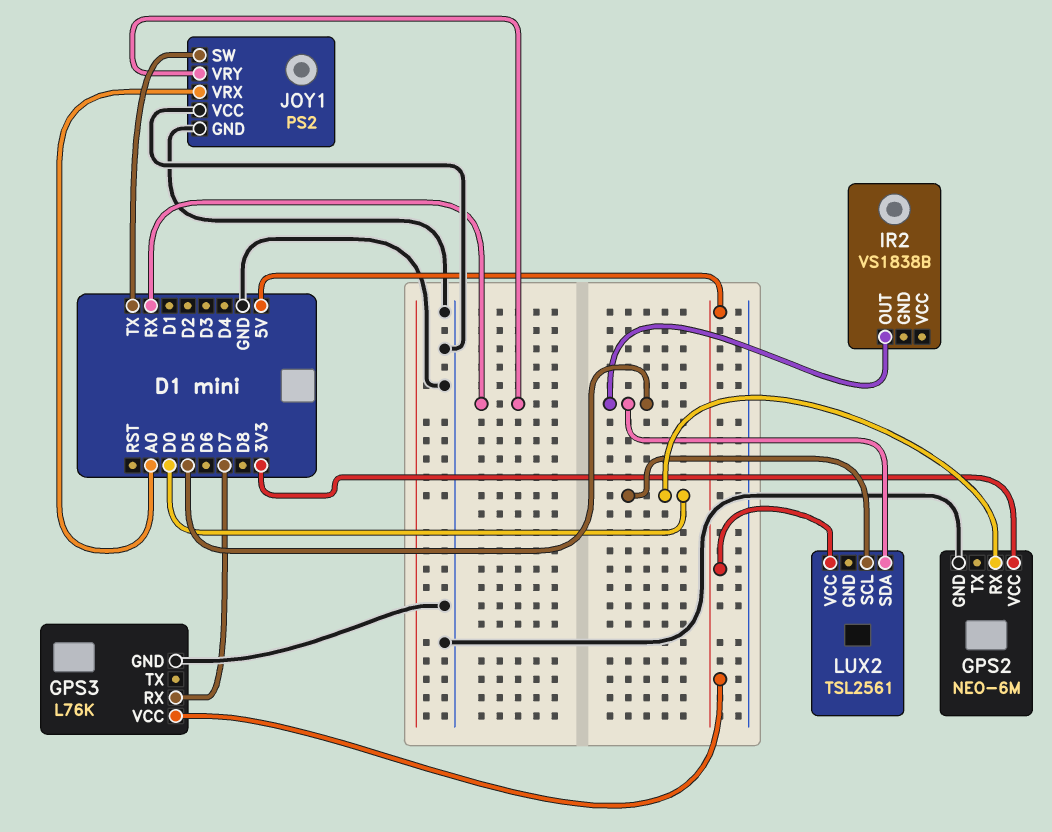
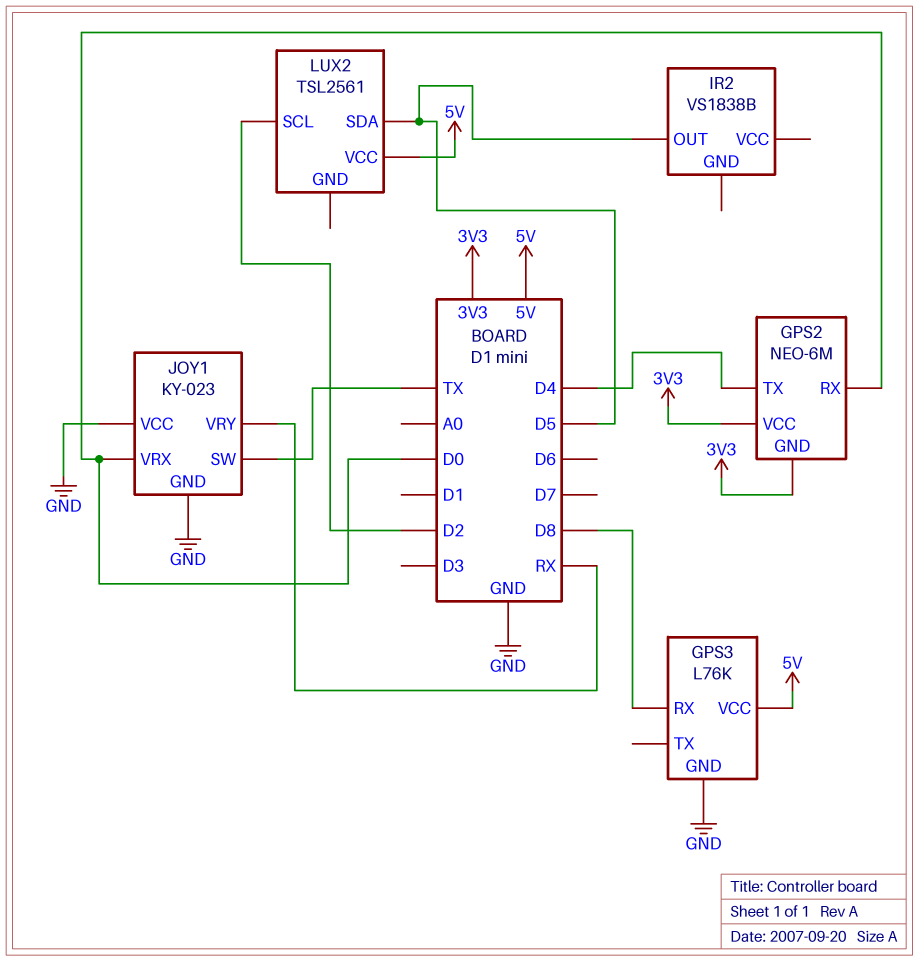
GPS2 pin GND: GND -> 3V3
GPS2 pin TX: none -> D4
GPS3 pin RX: D7 -> D8
JOY1: PS2 -> KY-023
JOY1 pin VRX: A0 -> D0
LUX2 pin SCL: D0 -> D2

